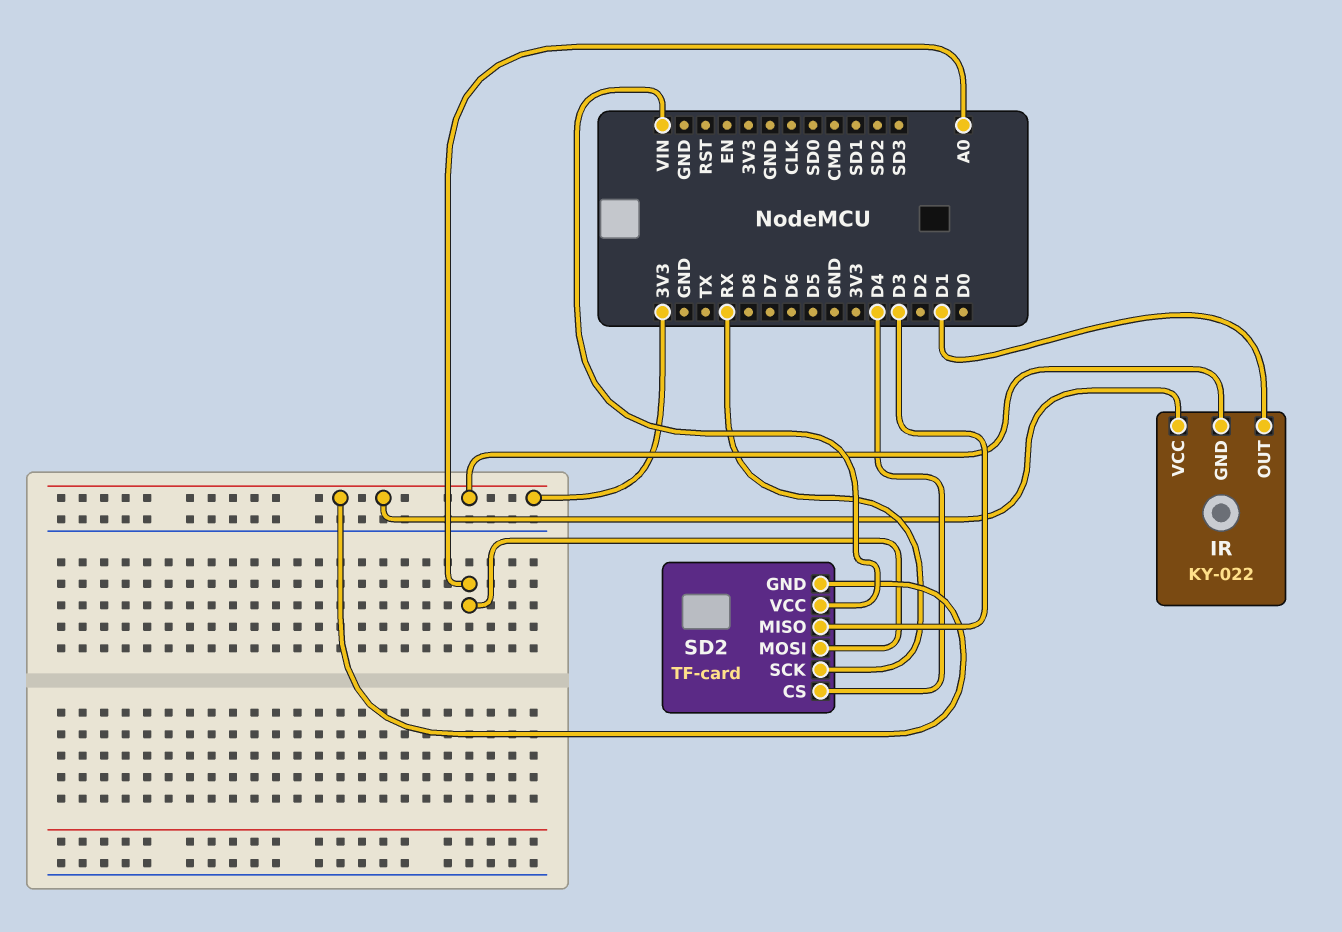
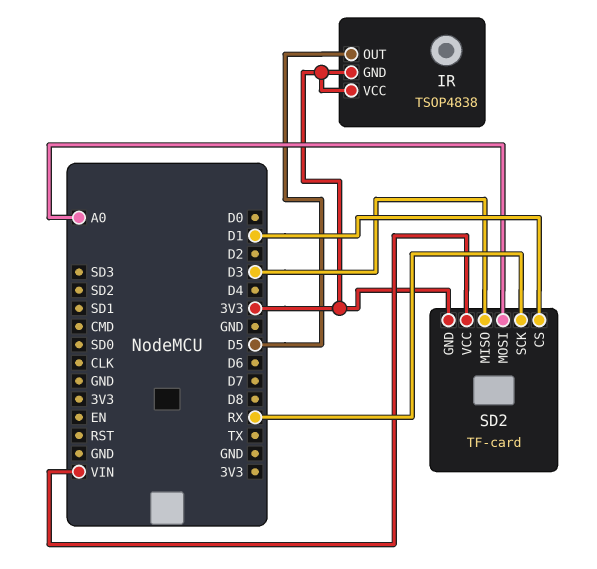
IR: KY-022 -> TSOP4838
IR pin OUT: D1 -> D5
SD2 pin CS: D4 -> D1

